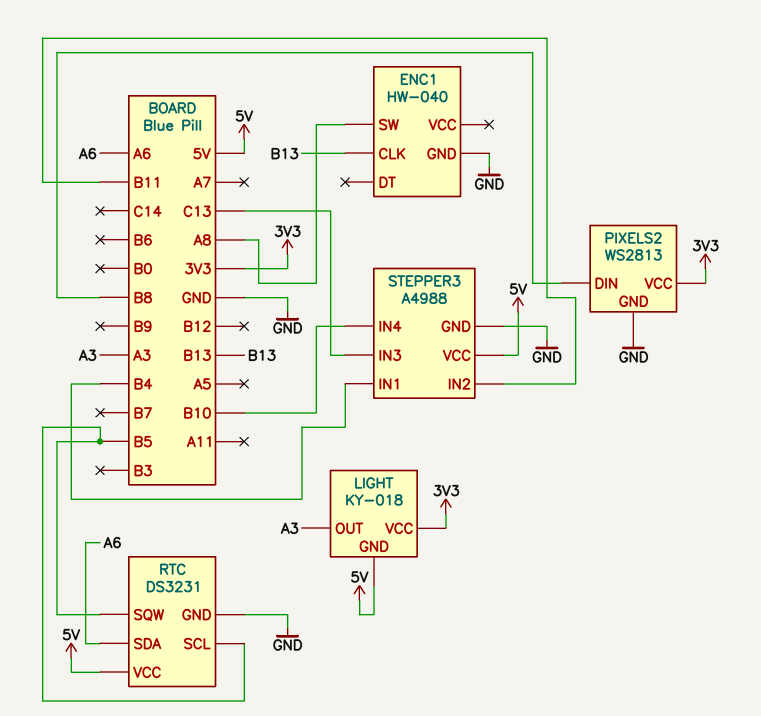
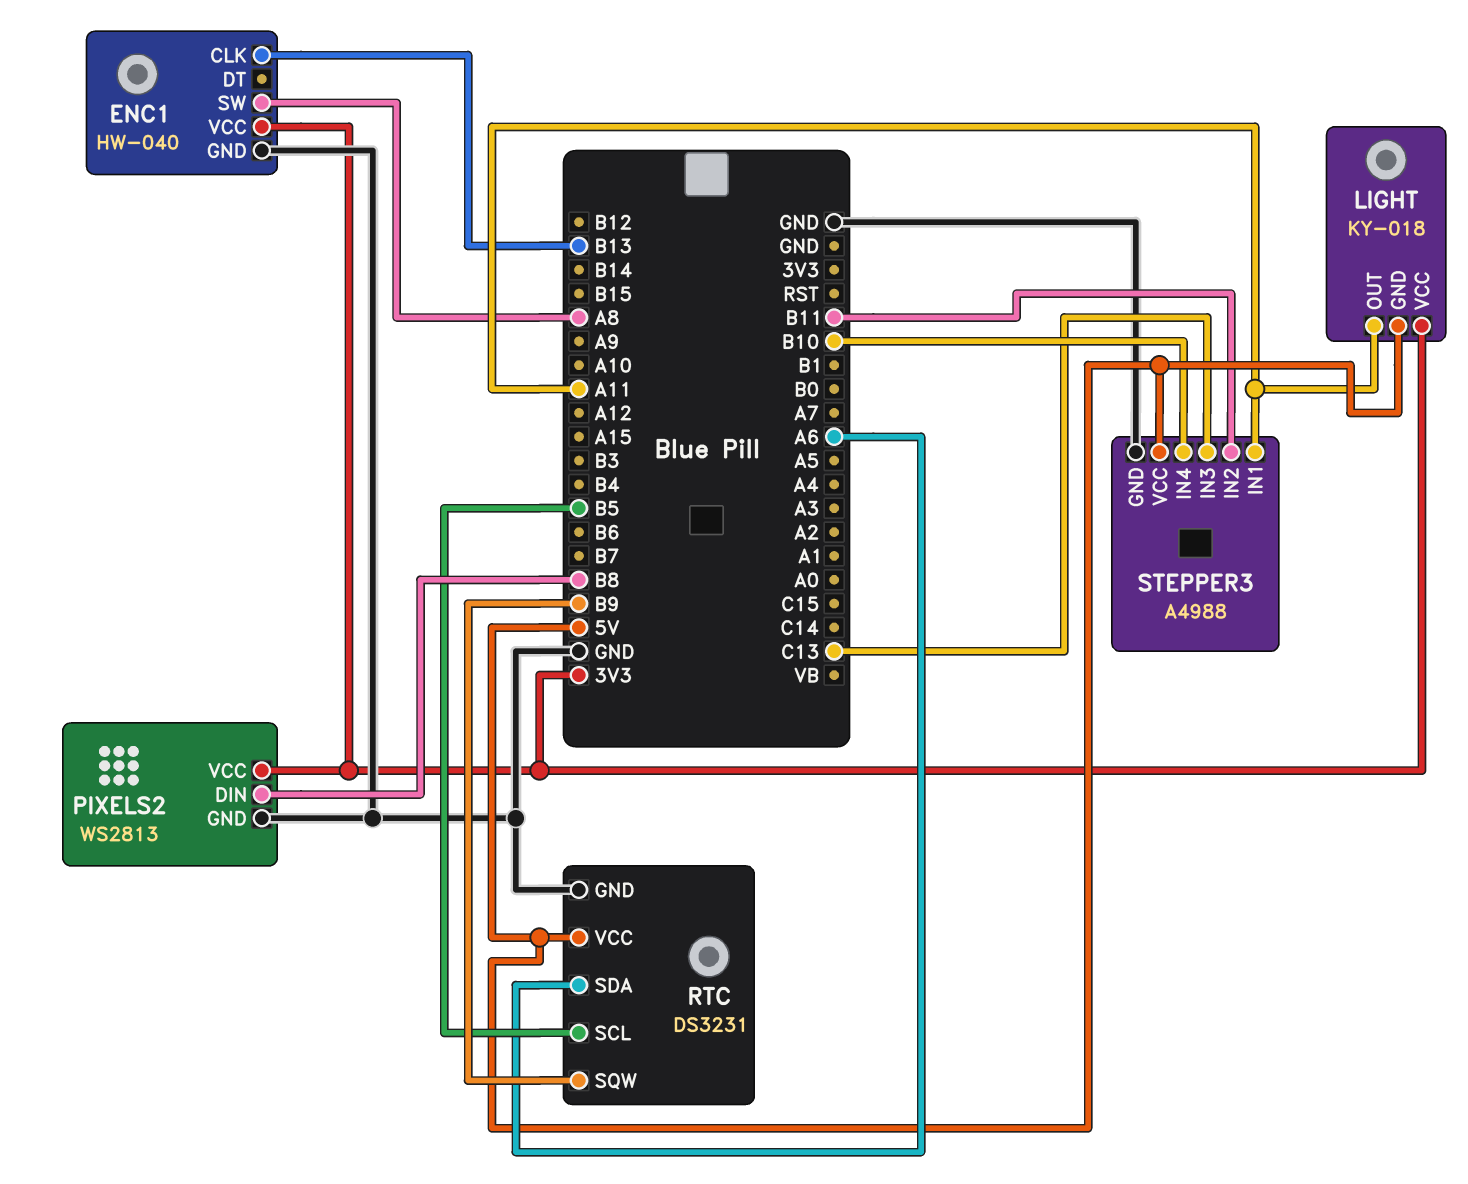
ENC1 pin VCC: none -> 3V3
LIGHT pin OUT: A3 -> A11
RTC pin SQW: B5 -> B9
STEPPER3 pin IN1: B4 -> A11

